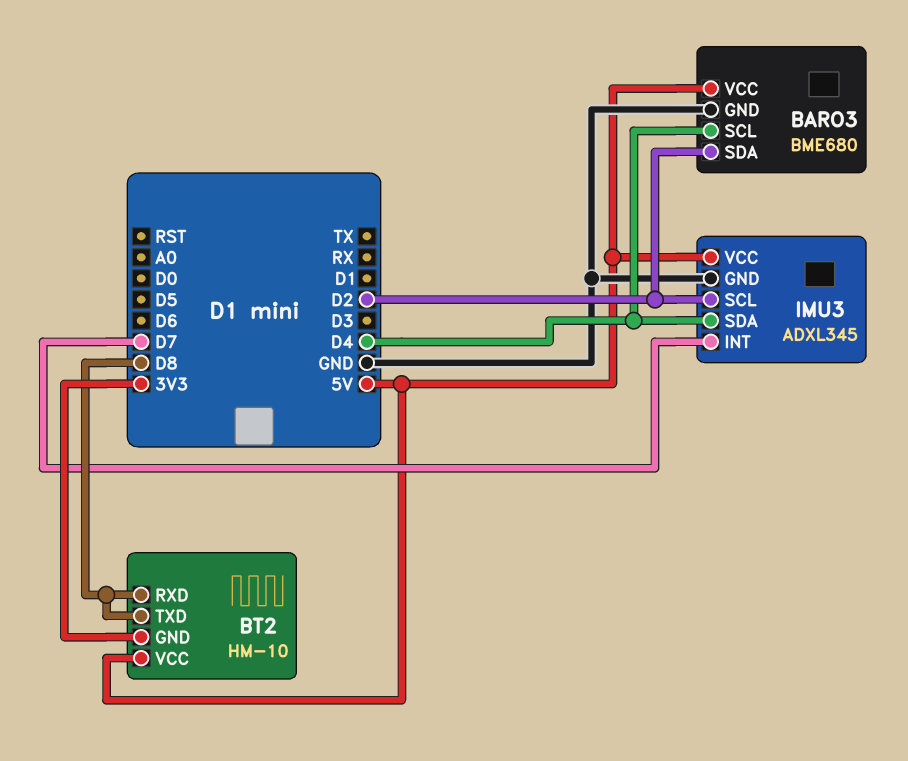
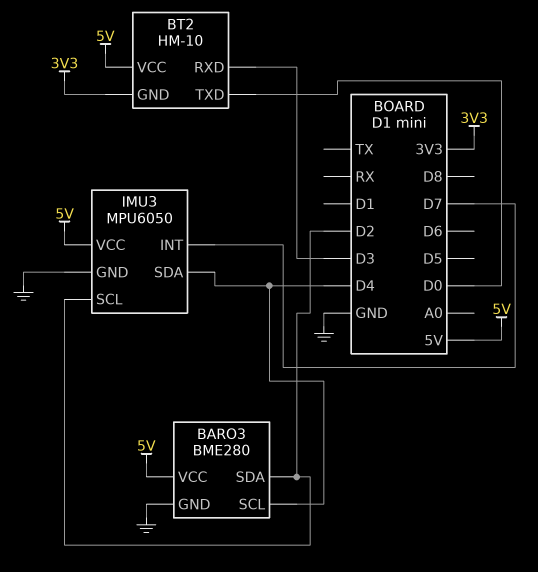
BARO3: BME680 -> BME280
BT2 pin RXD: D8 -> D3
BT2 pin TXD: D8 -> D0
IMU3: ADXL345 -> MPU6050

